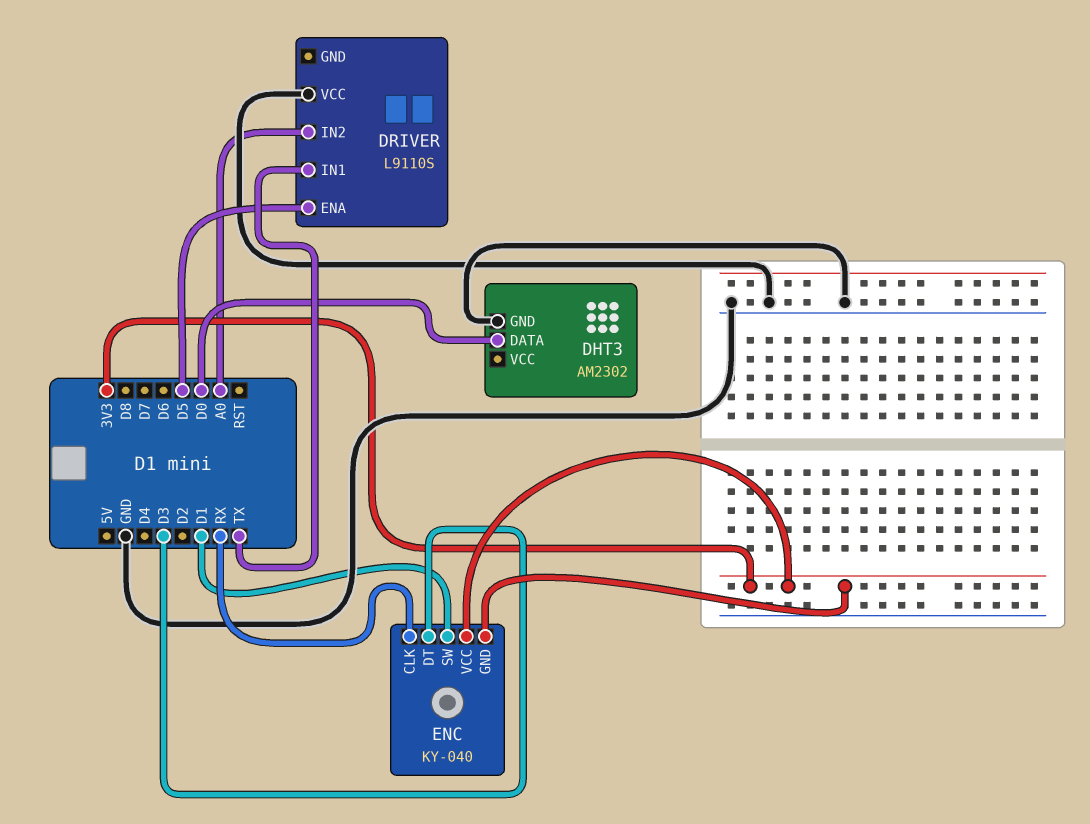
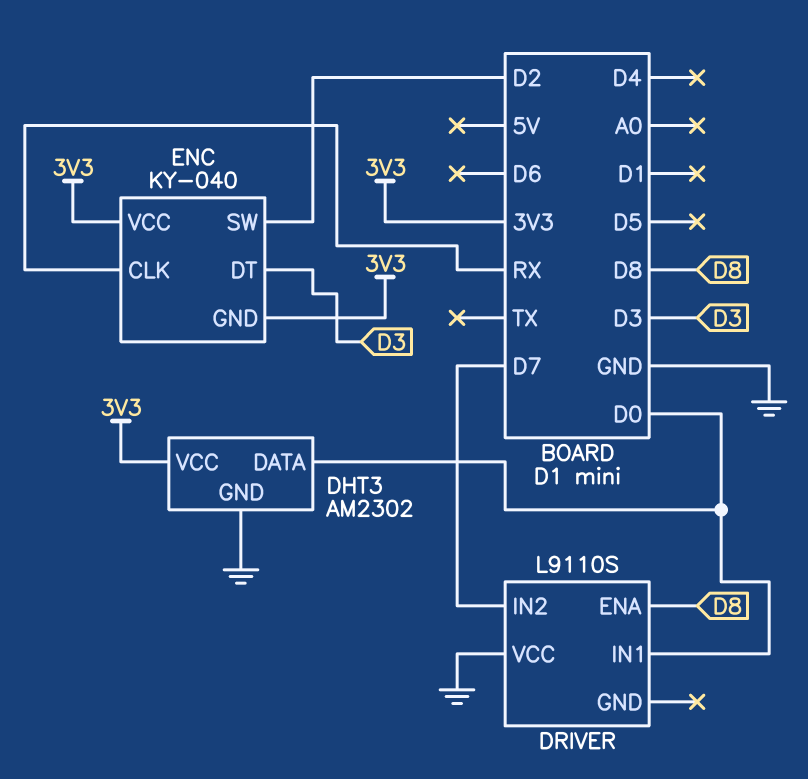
DHT3 pin VCC: none -> 3V3
DRIVER pin ENA: D5 -> D8
DRIVER pin IN1: TX -> D0
DRIVER pin IN2: A0 -> D7
ENC pin SW: D1 -> D2

